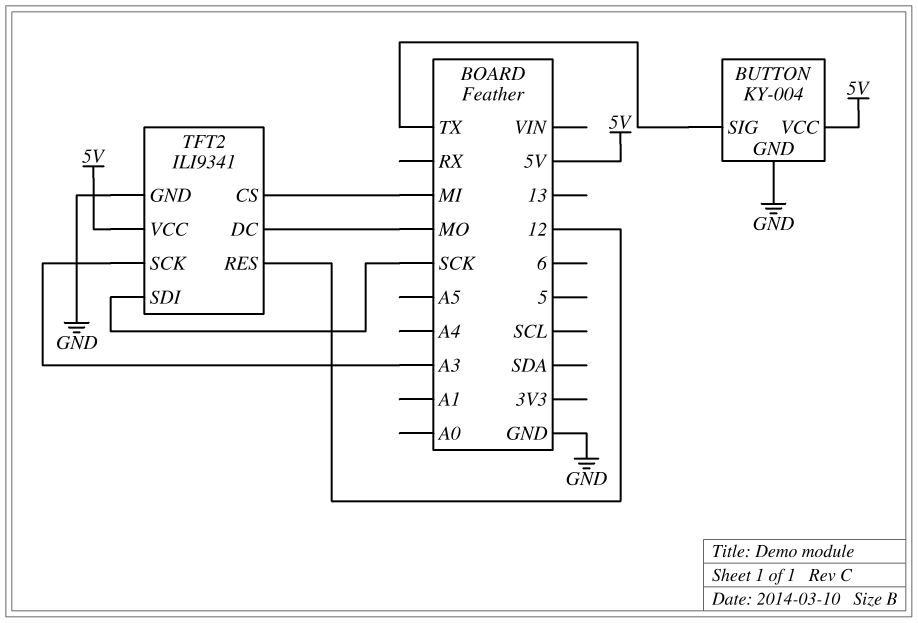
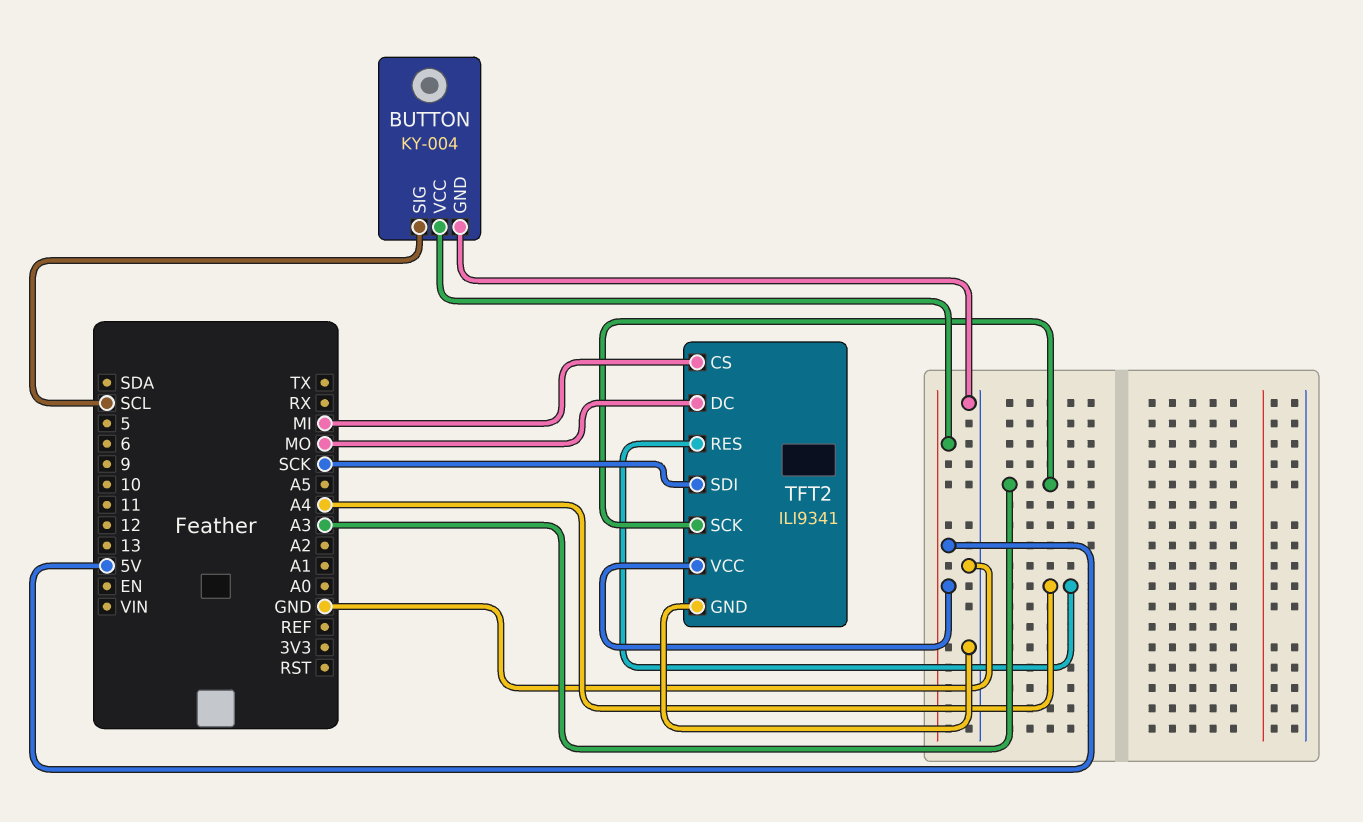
BUTTON pin SIG: TX -> SCL
TFT2 pin RES: 12 -> A4

